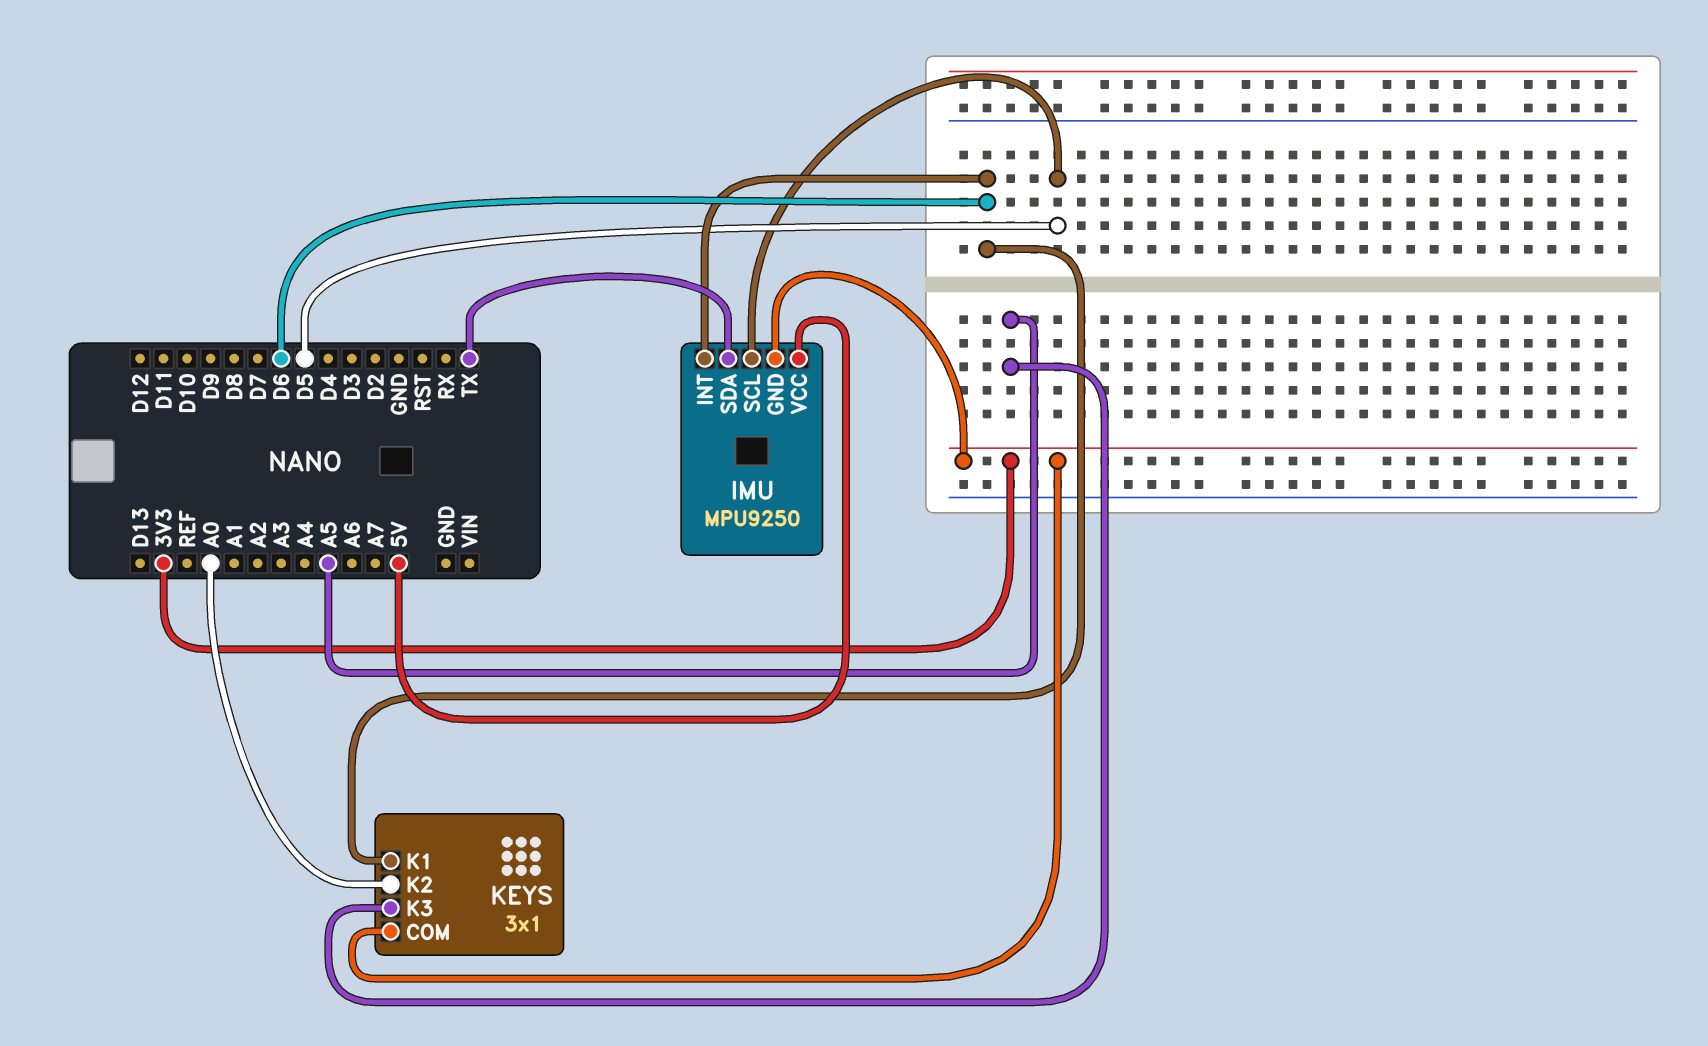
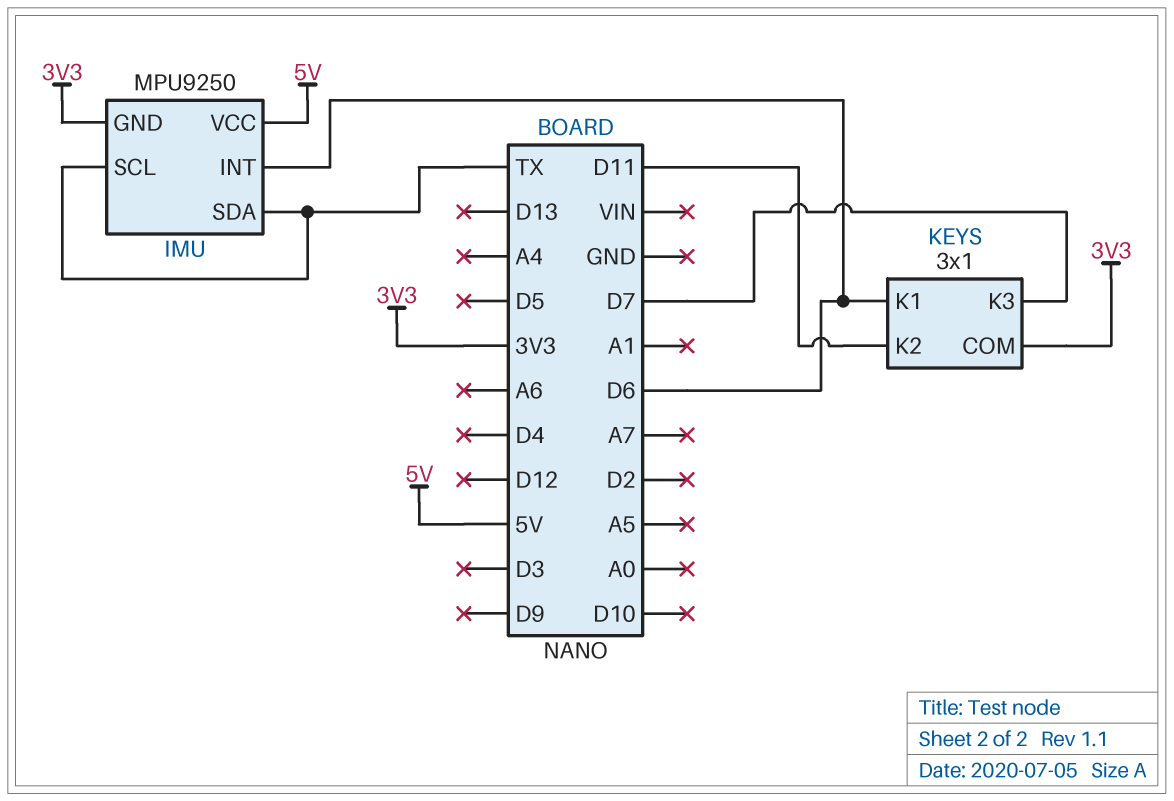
IMU pin SCL: D5 -> TX
KEYS pin K2: A0 -> D11
KEYS pin K3: A5 -> D7

